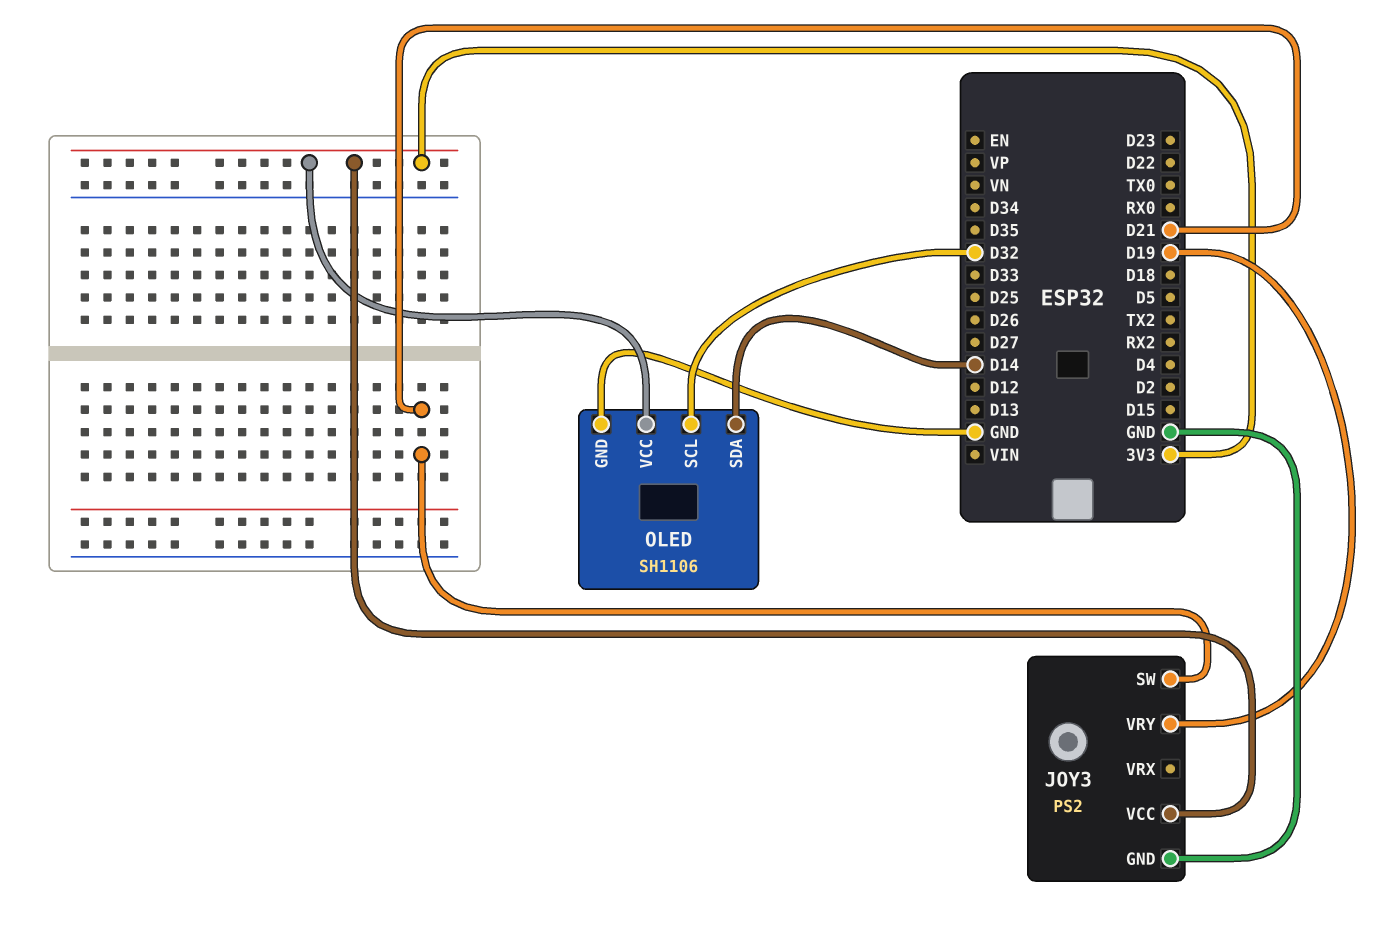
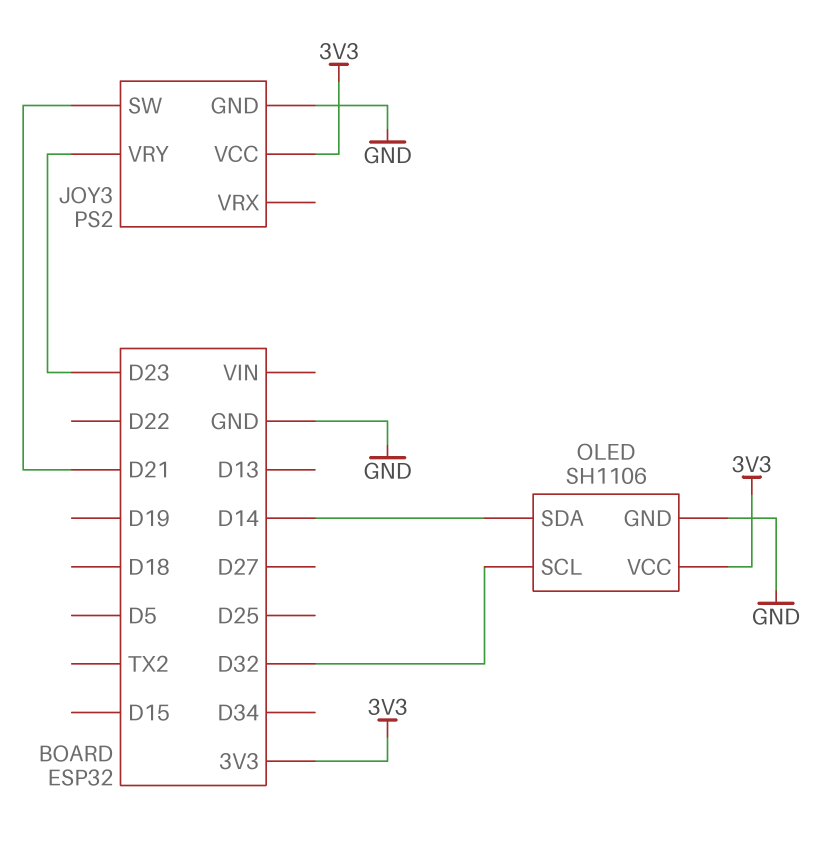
JOY3 pin VRY: D19 -> D23

